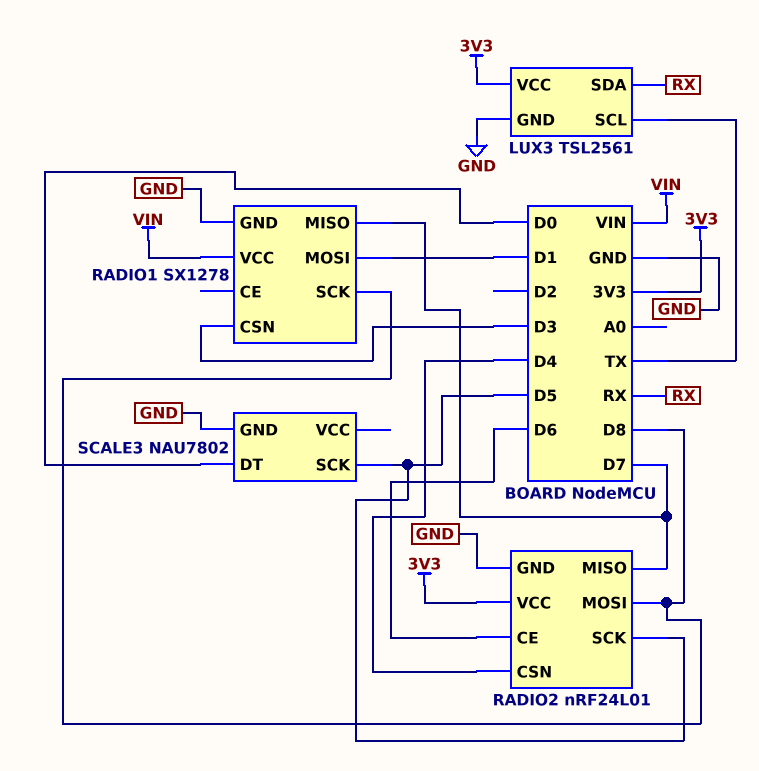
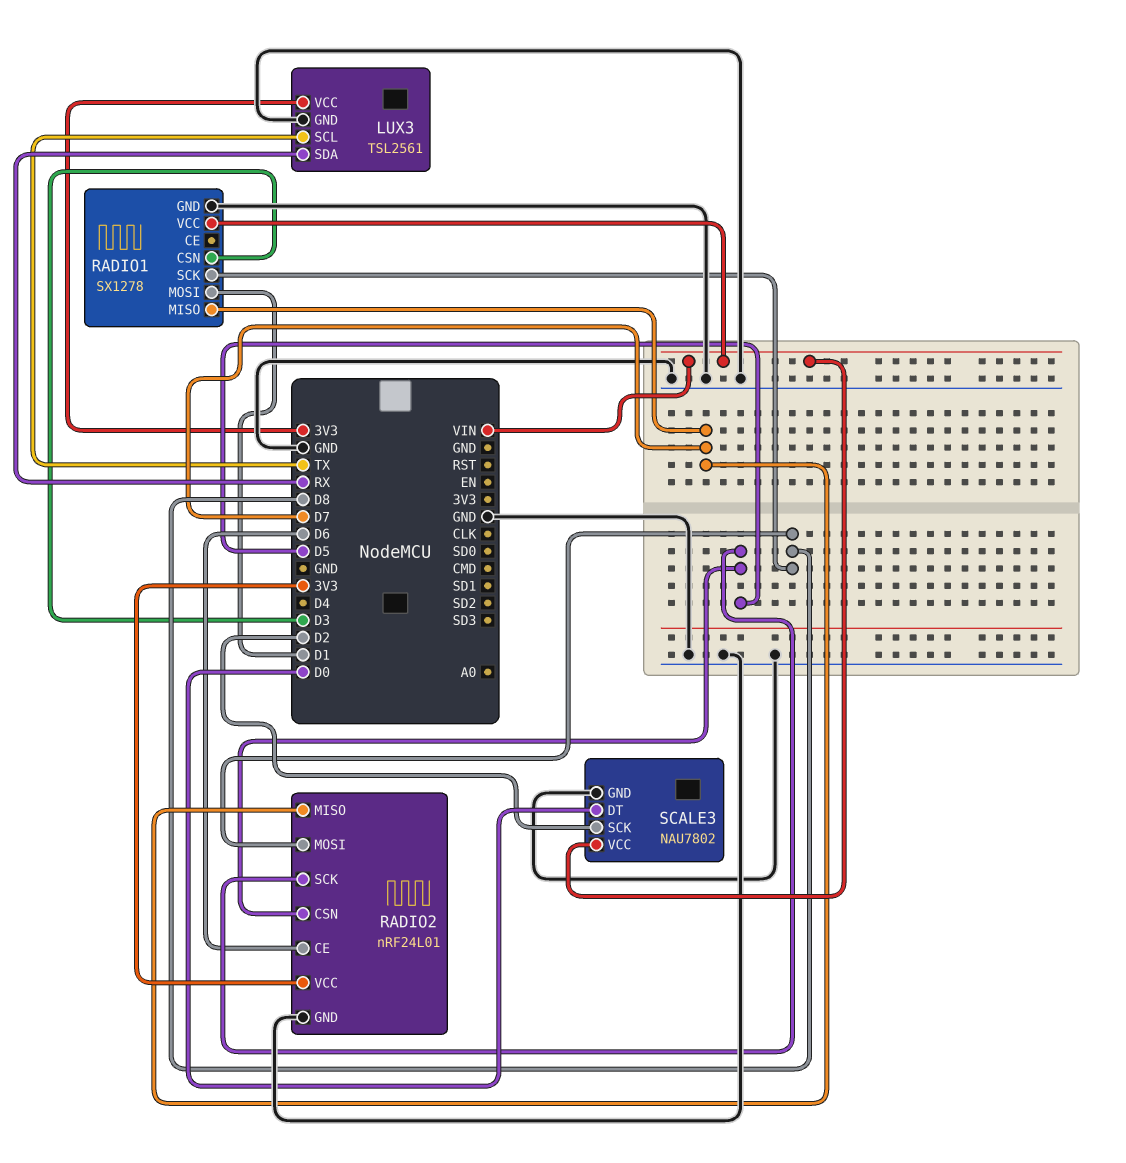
RADIO2 pin CSN: D4 -> D5
SCALE3 pin SCK: D5 -> D2
SCALE3 pin VCC: none -> VIN

